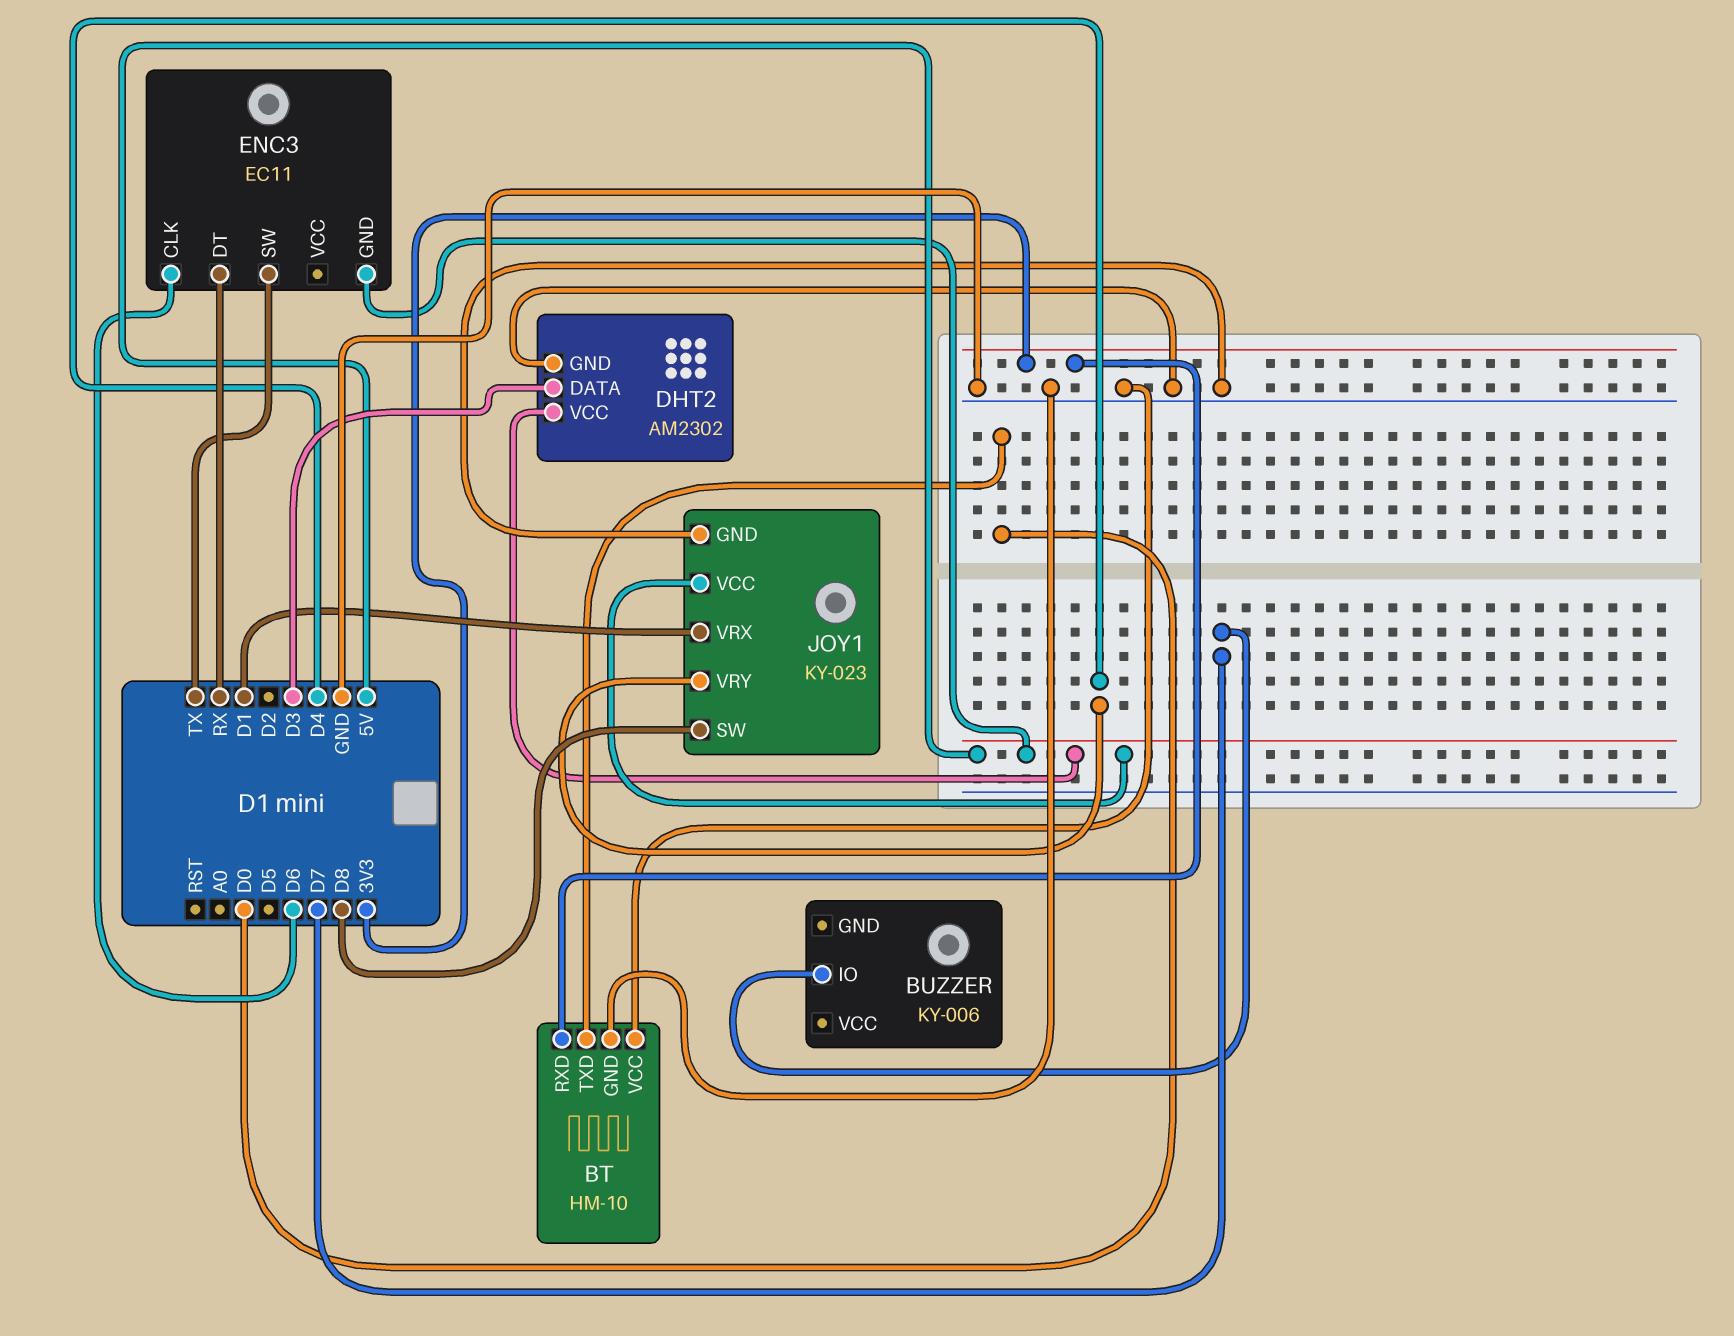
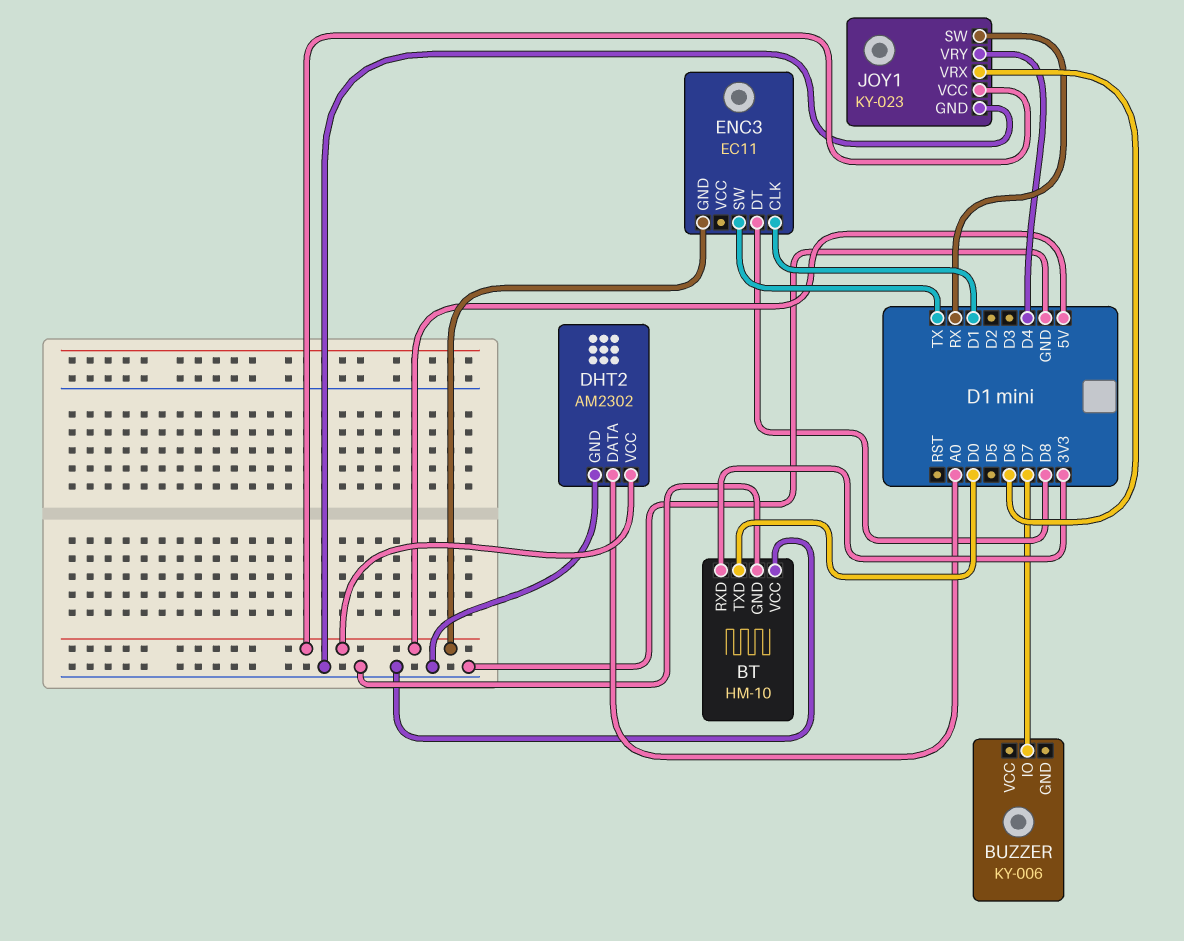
DHT2 pin DATA: D3 -> A0
ENC3 pin CLK: D6 -> D1
ENC3 pin DT: RX -> D8
JOY1 pin SW: D8 -> RX
JOY1 pin VRX: D1 -> D6

